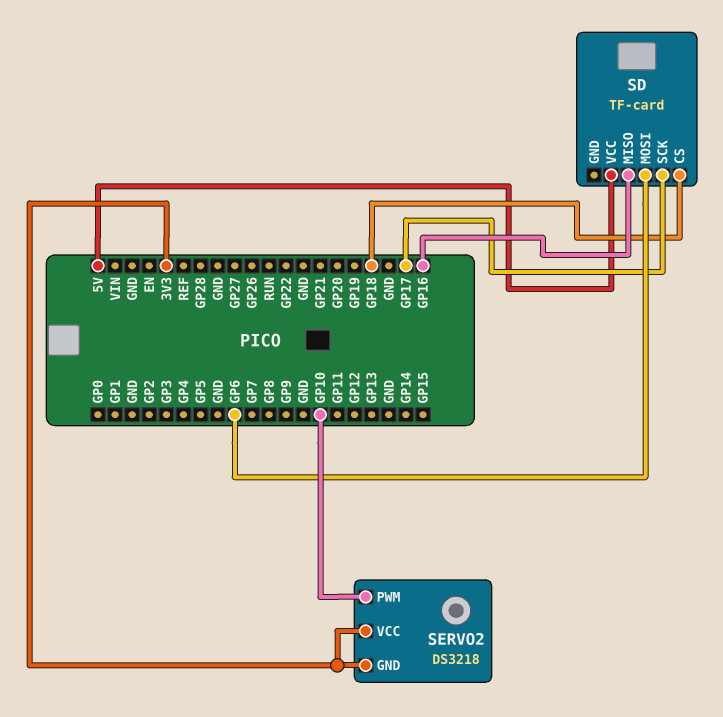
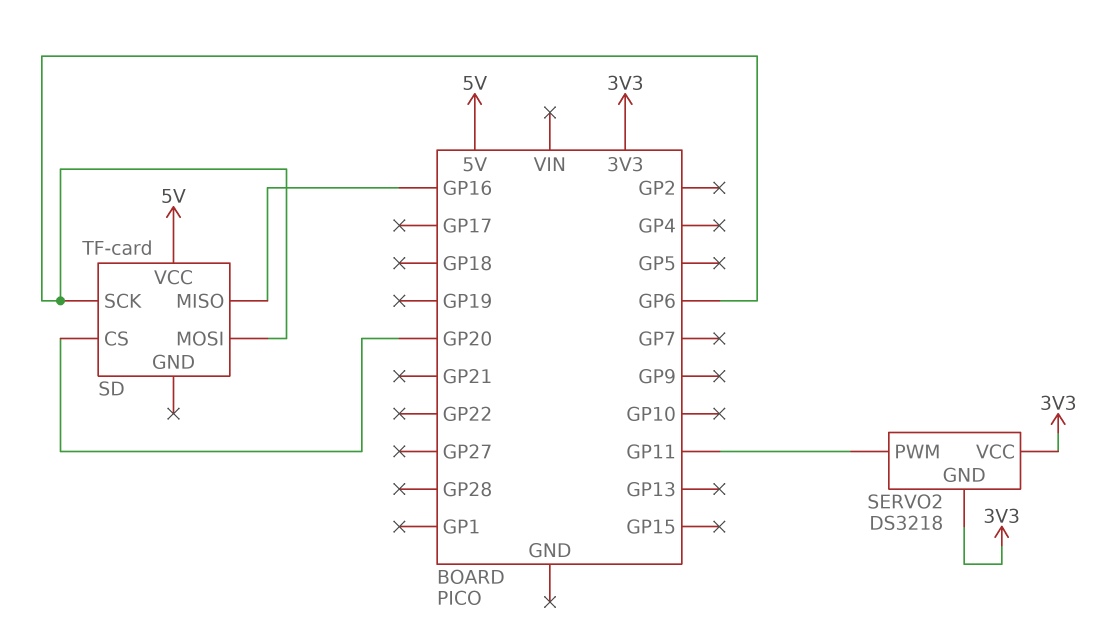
SD pin CS: GP18 -> GP20
SD pin SCK: GP17 -> GP6
SERVO2 pin PWM: GP10 -> GP11

